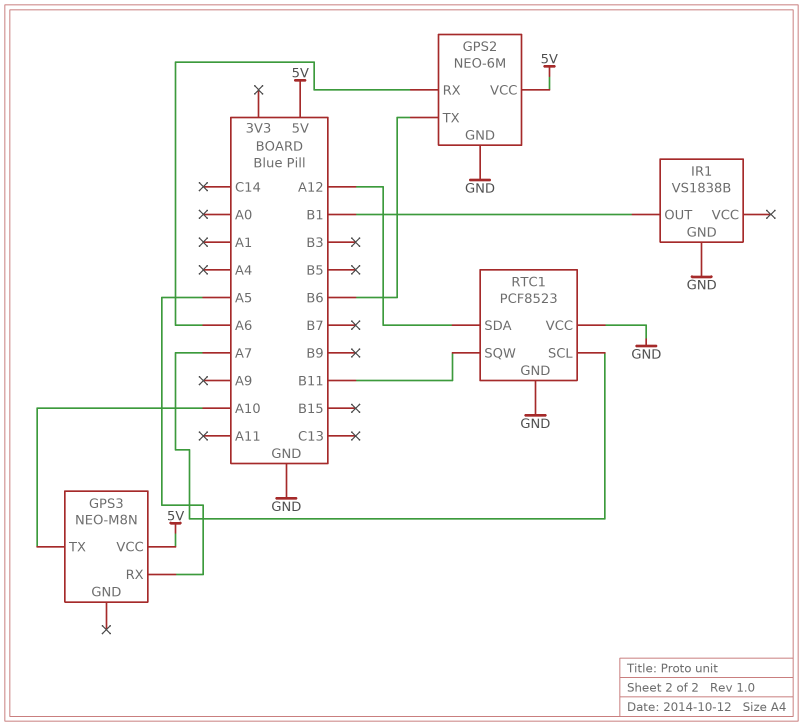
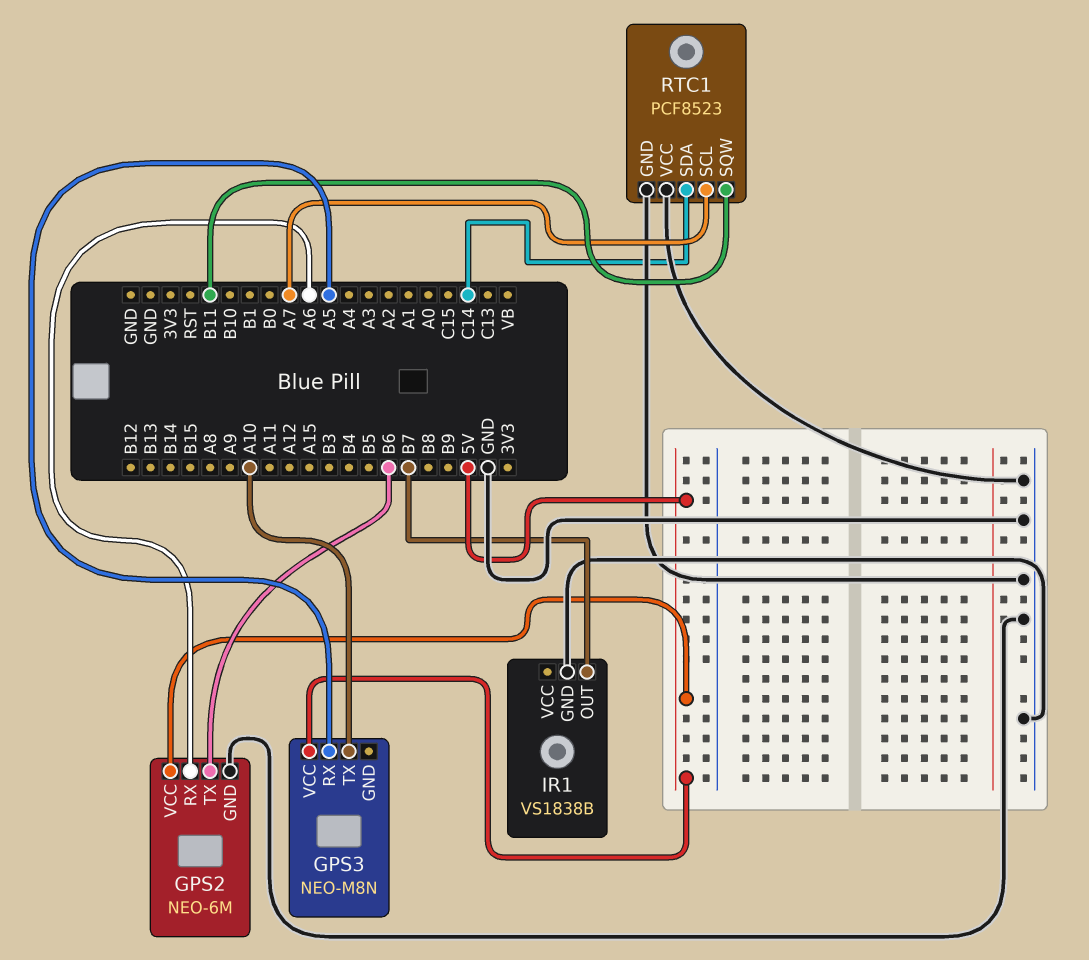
IR1 pin OUT: B1 -> B7
RTC1 pin SDA: A12 -> C14

